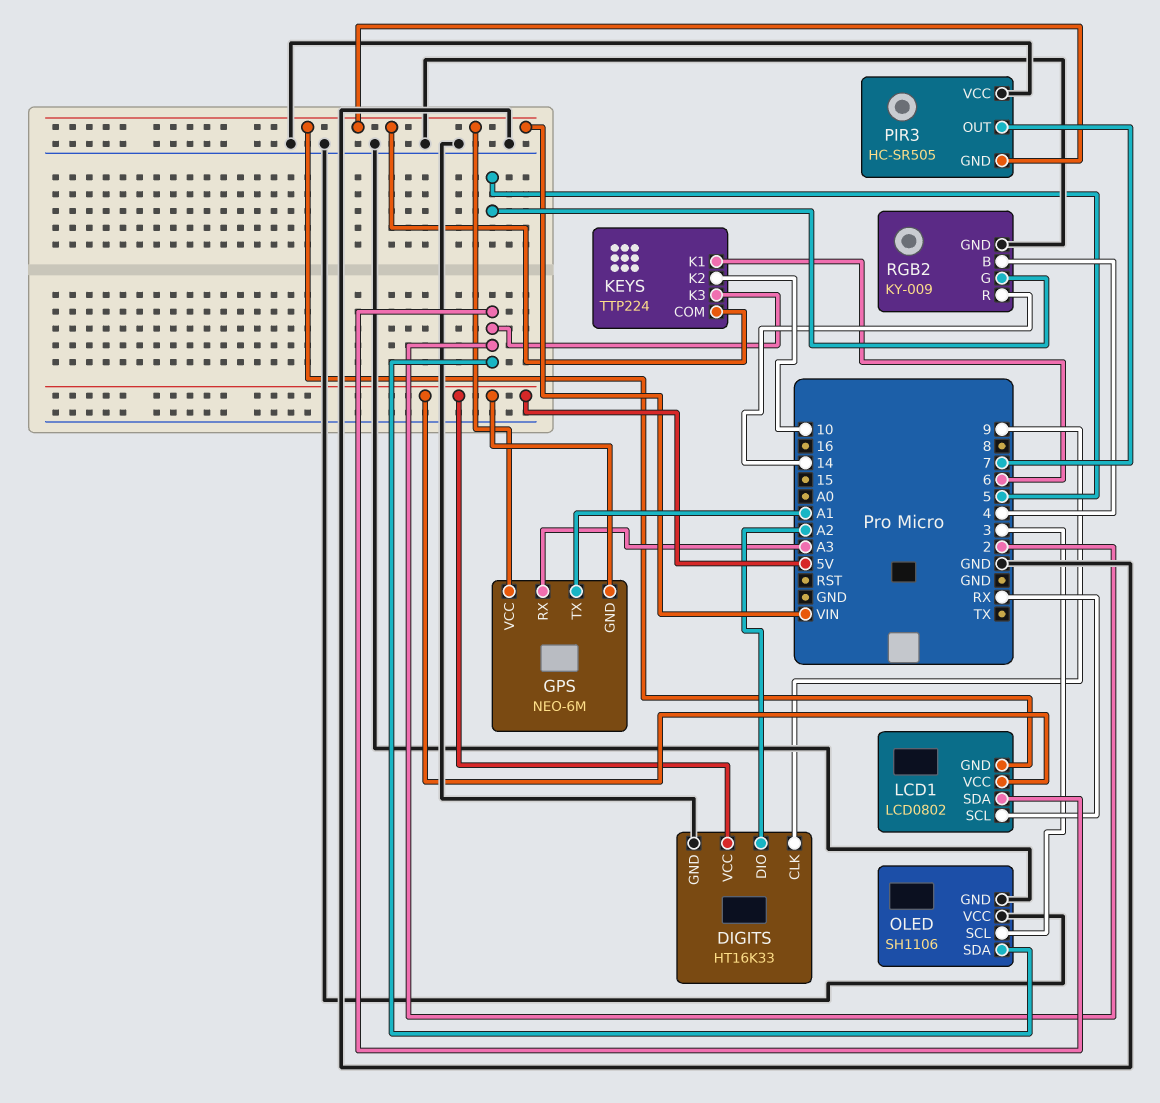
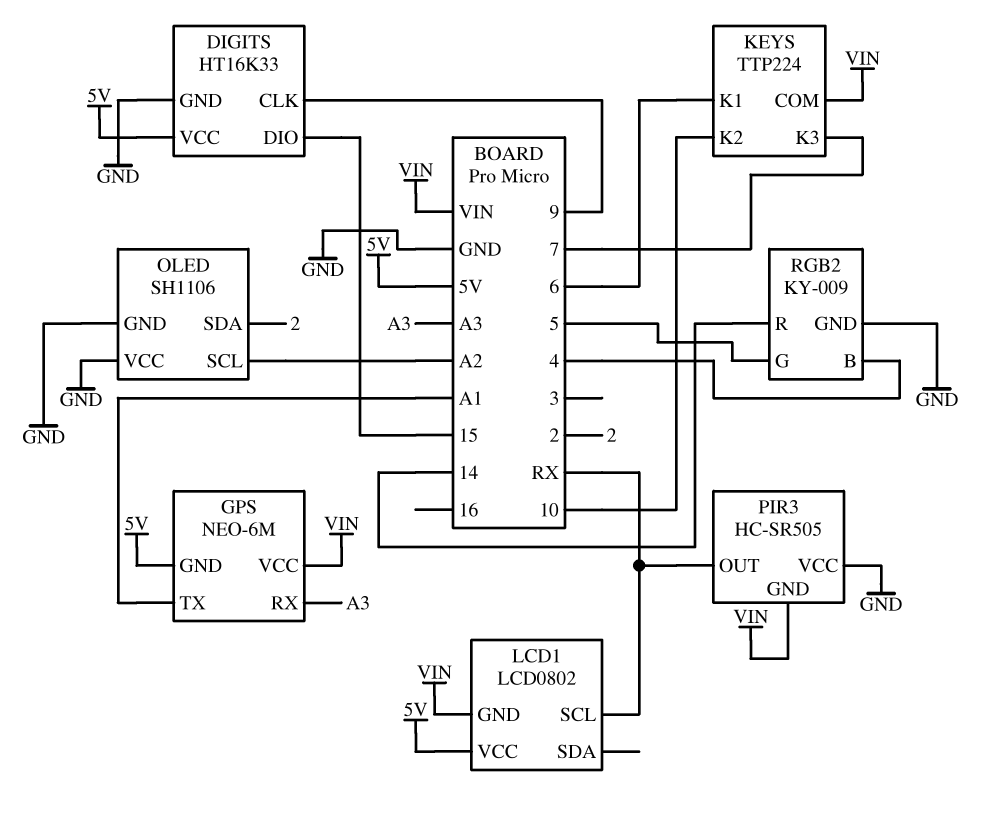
DIGITS pin DIO: A2 -> 15
KEYS pin K3: 2 -> 7
LCD1 pin SDA: 2 -> none
OLED pin SCL: 3 -> A2
PIR3 pin OUT: 7 -> RX

